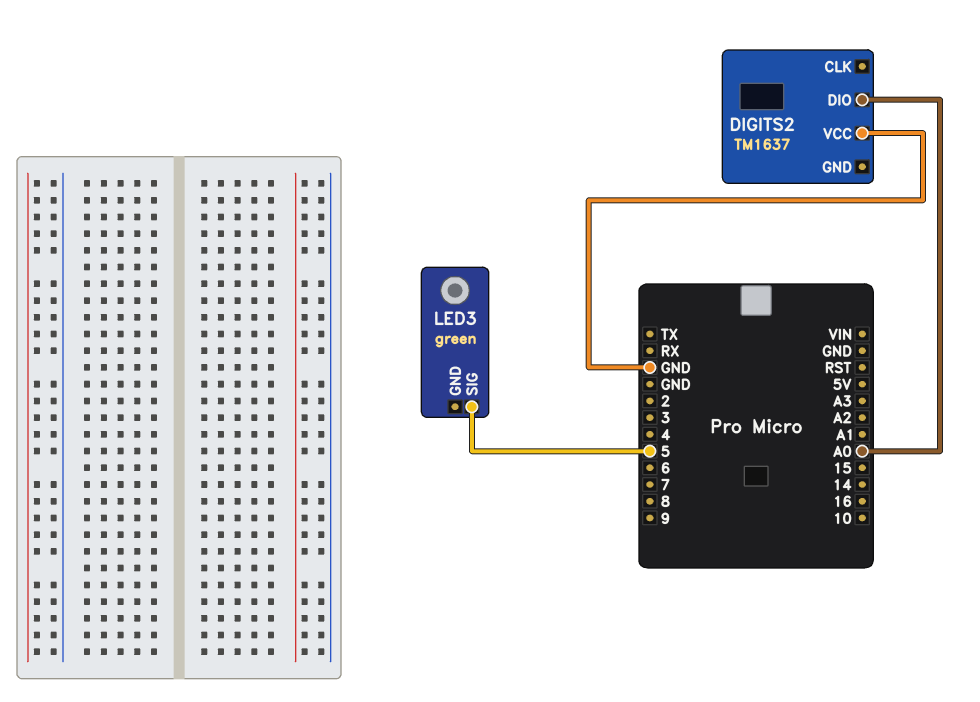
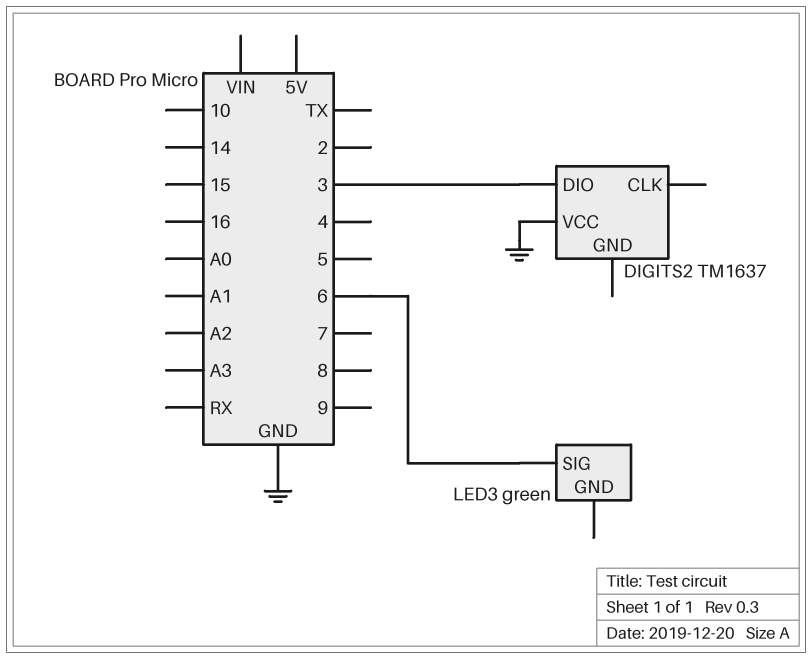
DIGITS2 pin DIO: A0 -> 3
LED3 pin SIG: 5 -> 6

